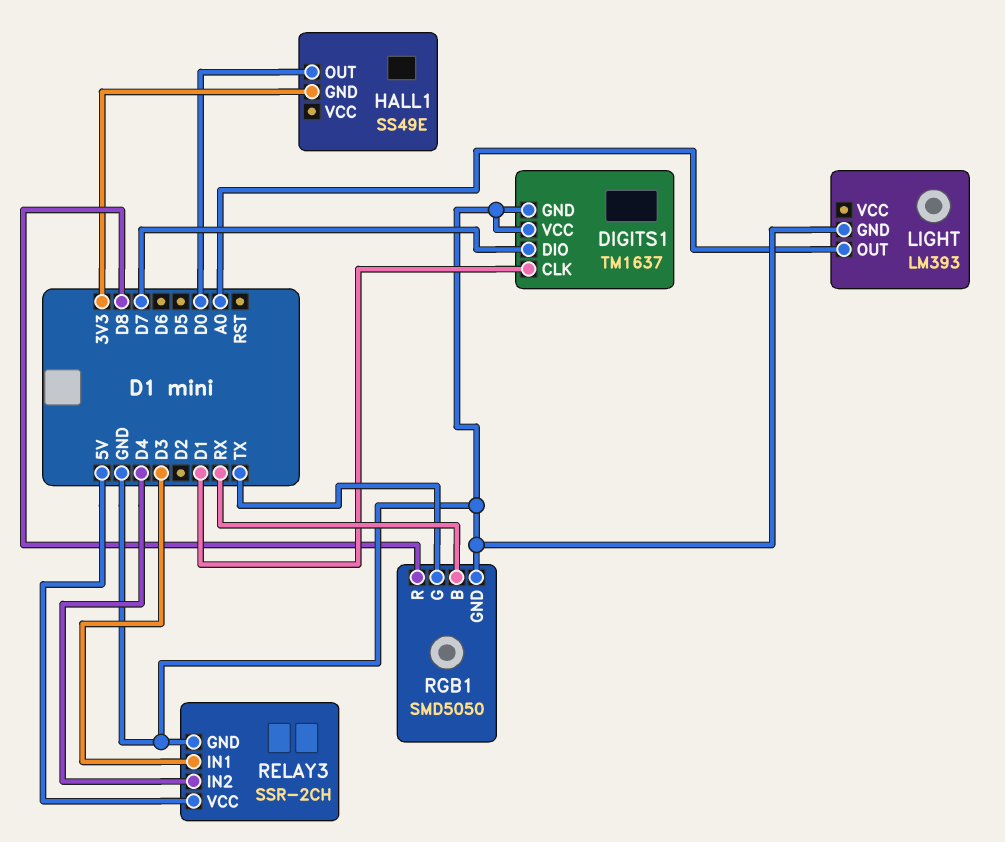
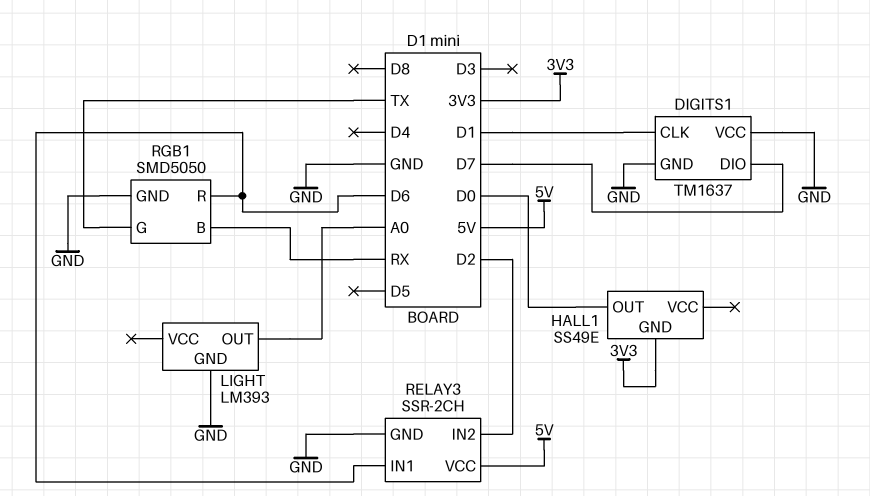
RELAY3 pin IN1: D3 -> D6
RELAY3 pin IN2: D4 -> D2
RGB1 pin R: D8 -> D6

